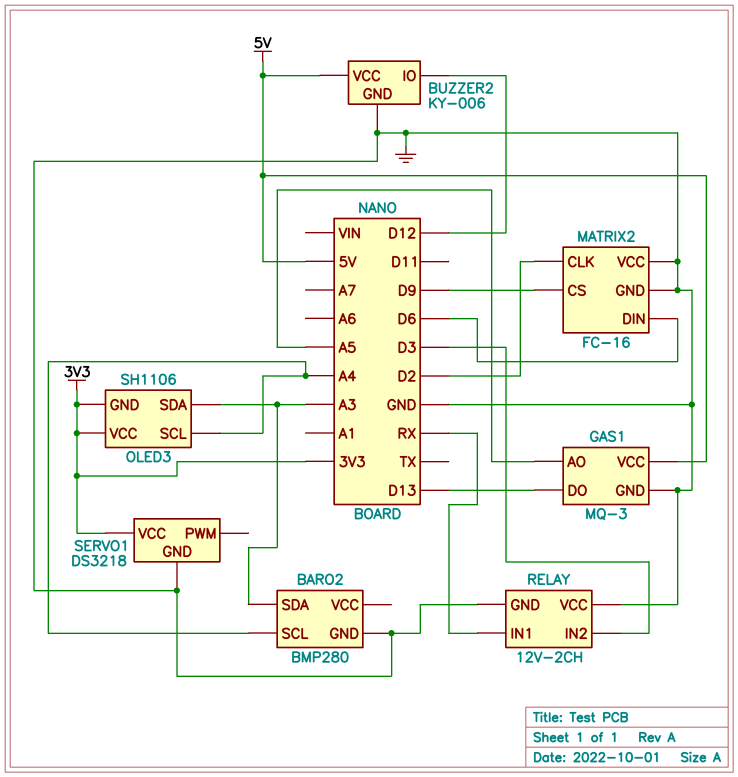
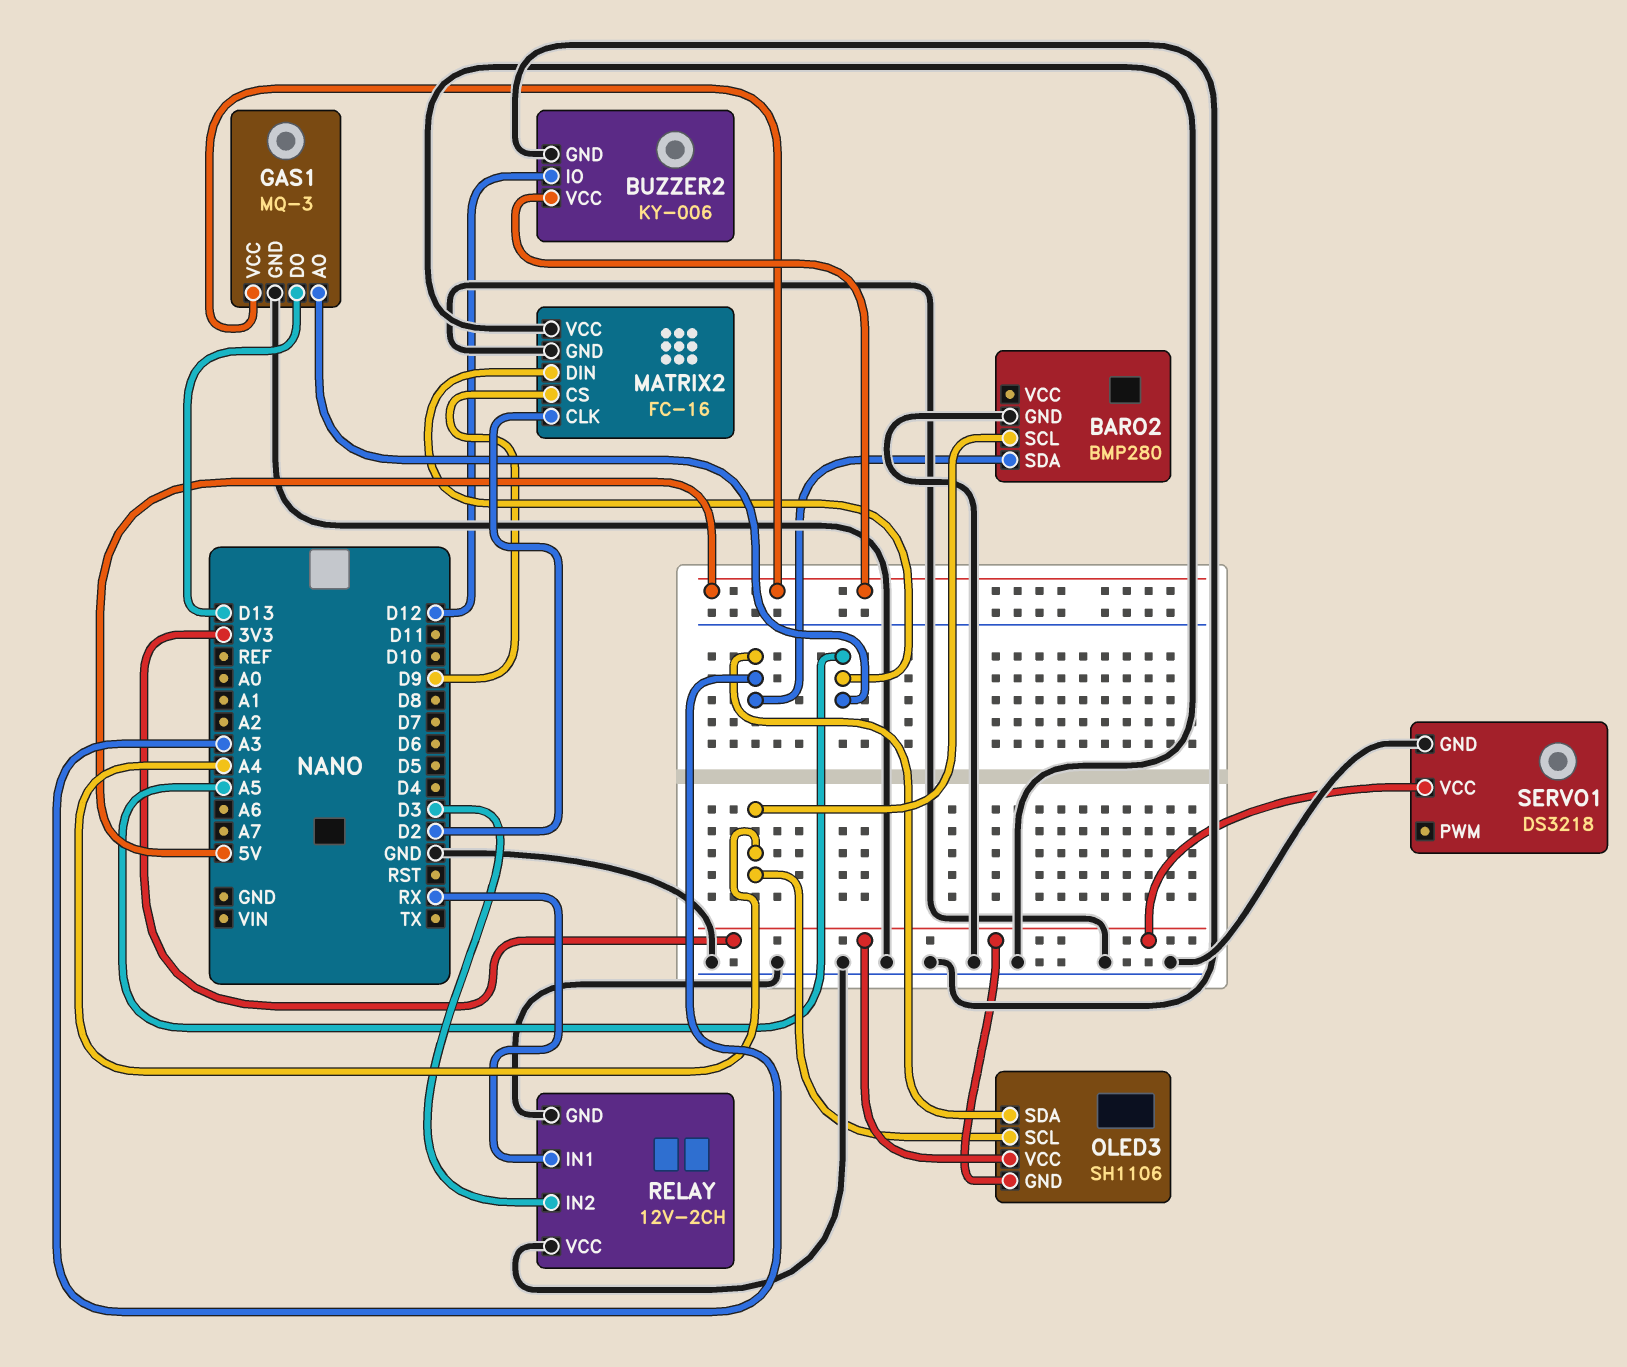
MATRIX2 pin DIN: D6 -> A5

